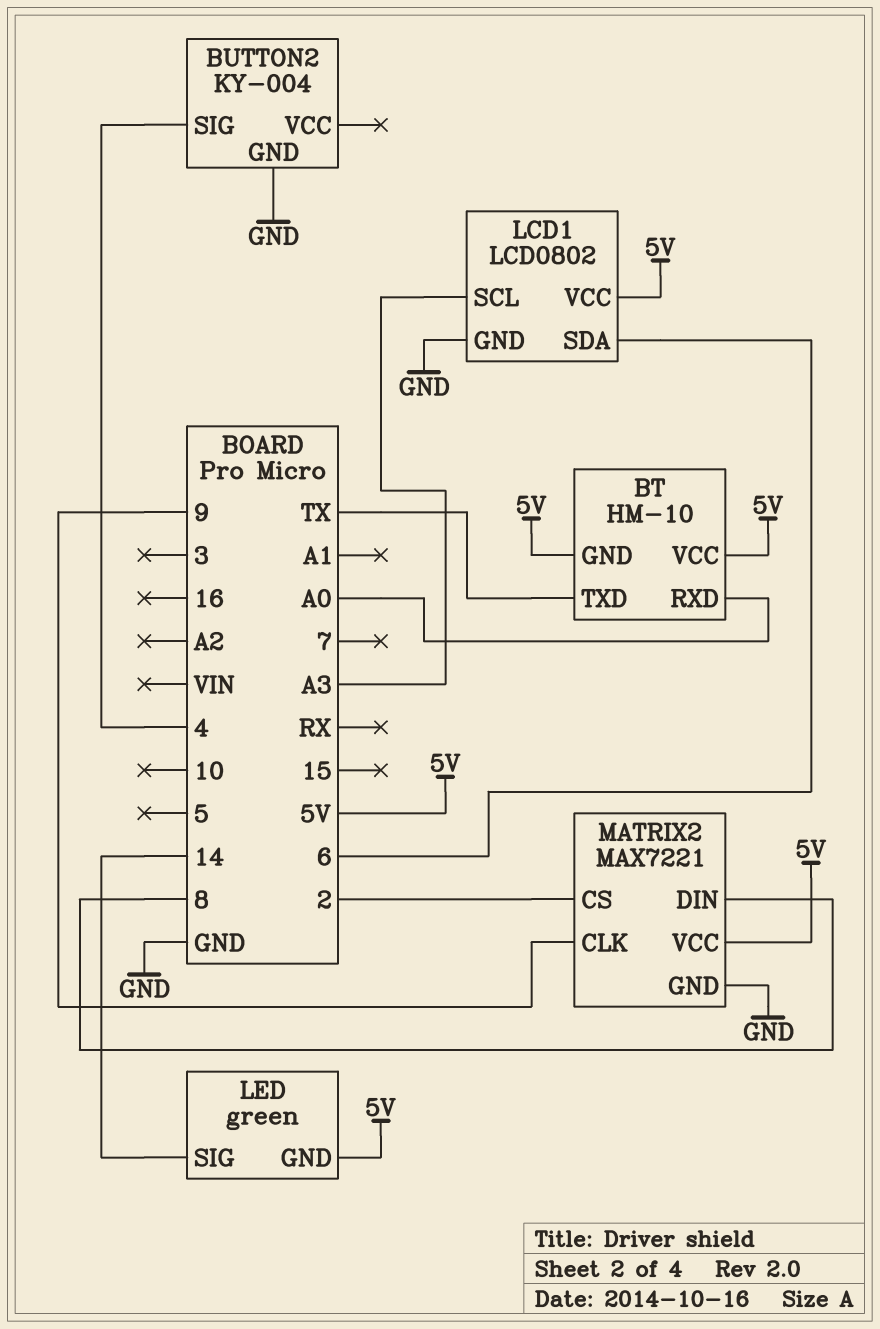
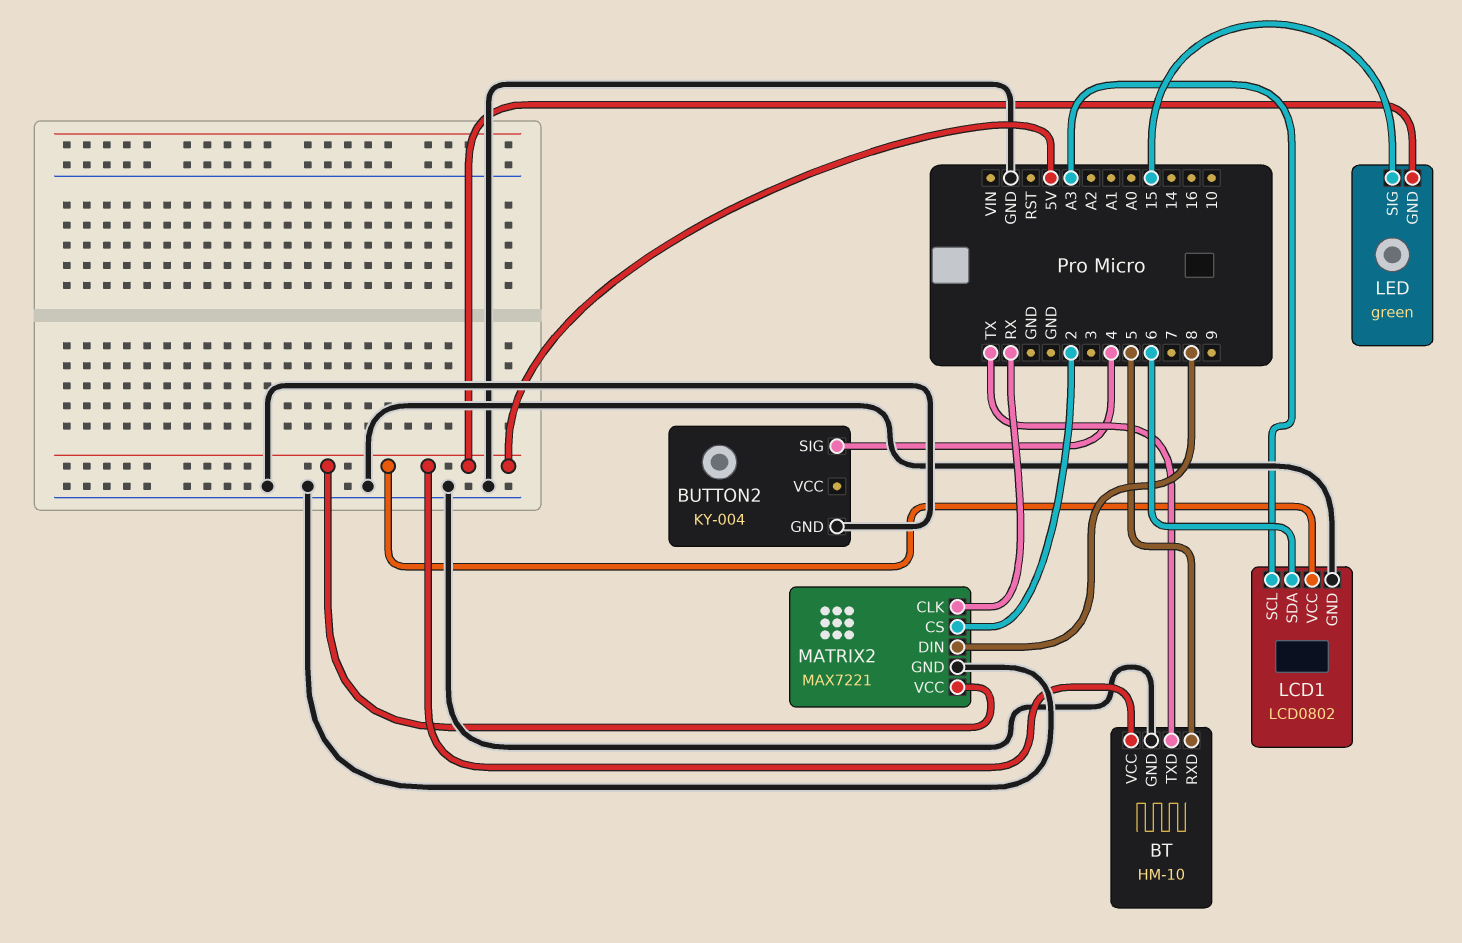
BT pin GND: 5V -> GND
BT pin RXD: A0 -> 5
LED pin SIG: 14 -> 15
MATRIX2 pin CLK: 9 -> RX

